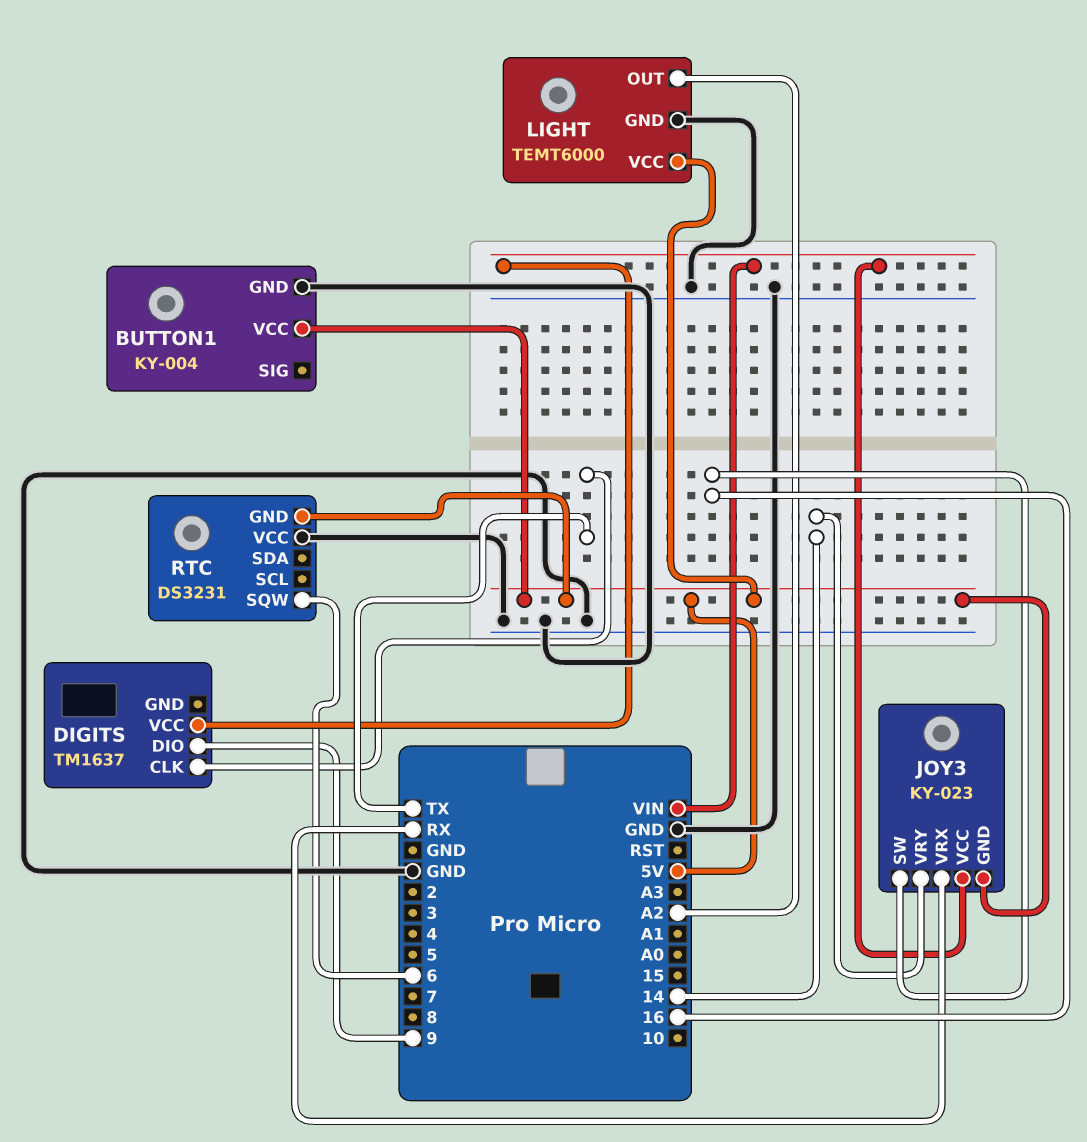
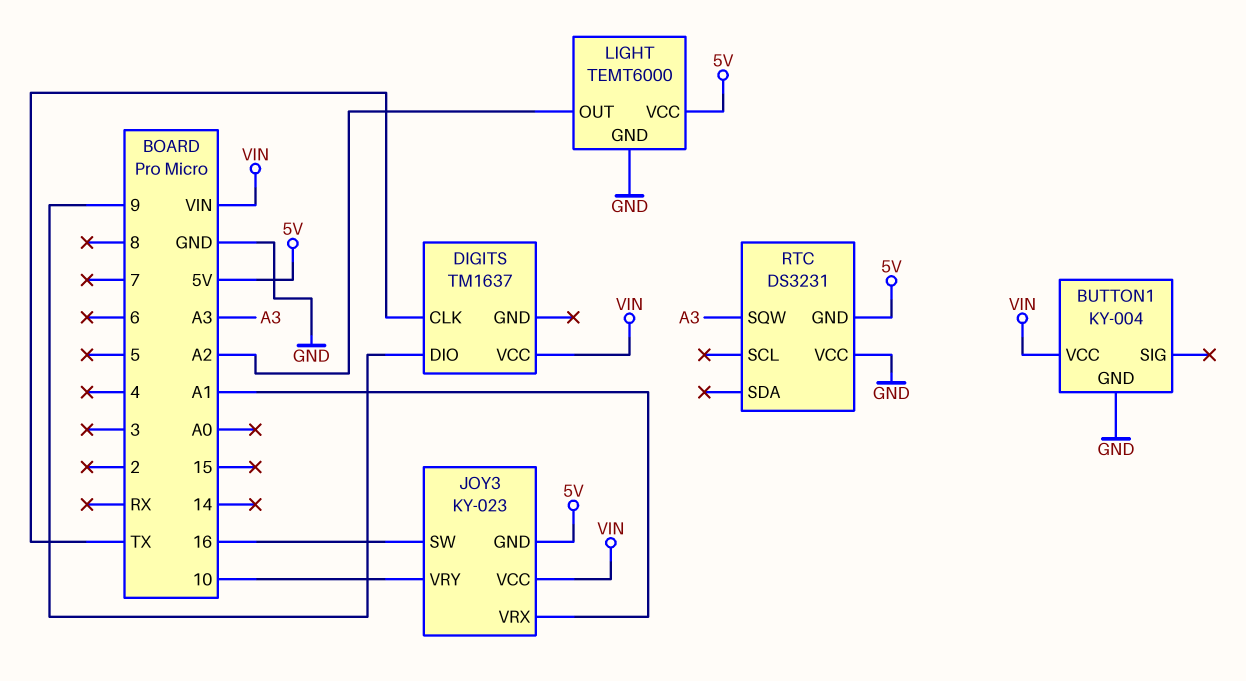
BUTTON1 pin VCC: 5V -> VIN
JOY3 pin VRX: RX -> A1
JOY3 pin VRY: 14 -> 10
RTC pin SQW: 6 -> A3

